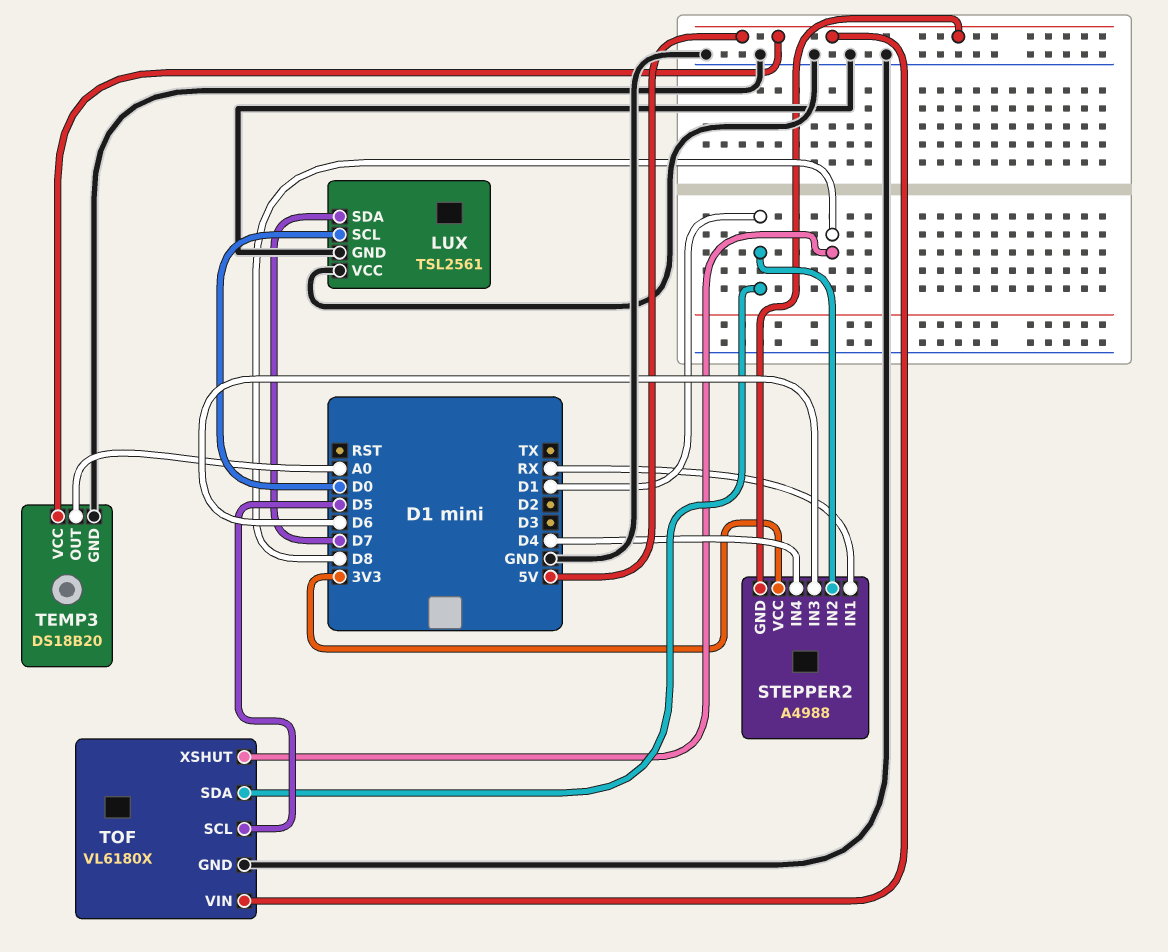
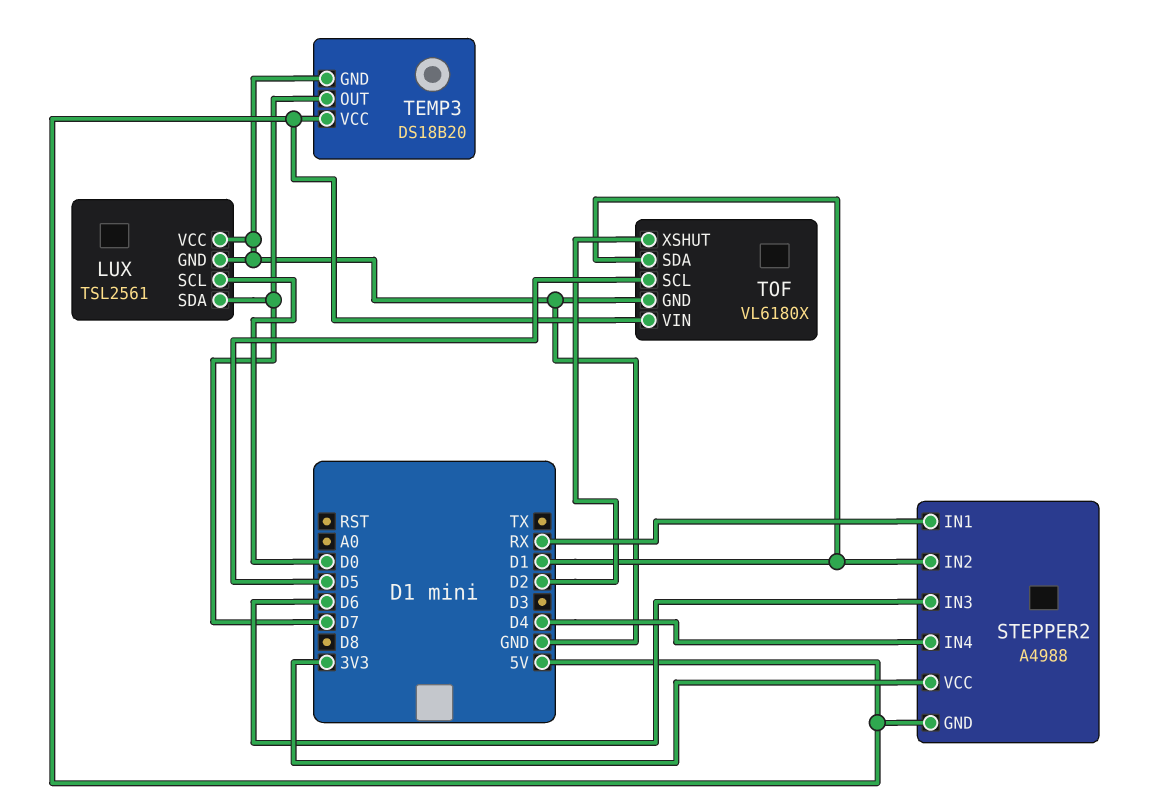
TEMP3 pin OUT: A0 -> D7
TOF pin XSHUT: D8 -> D2

